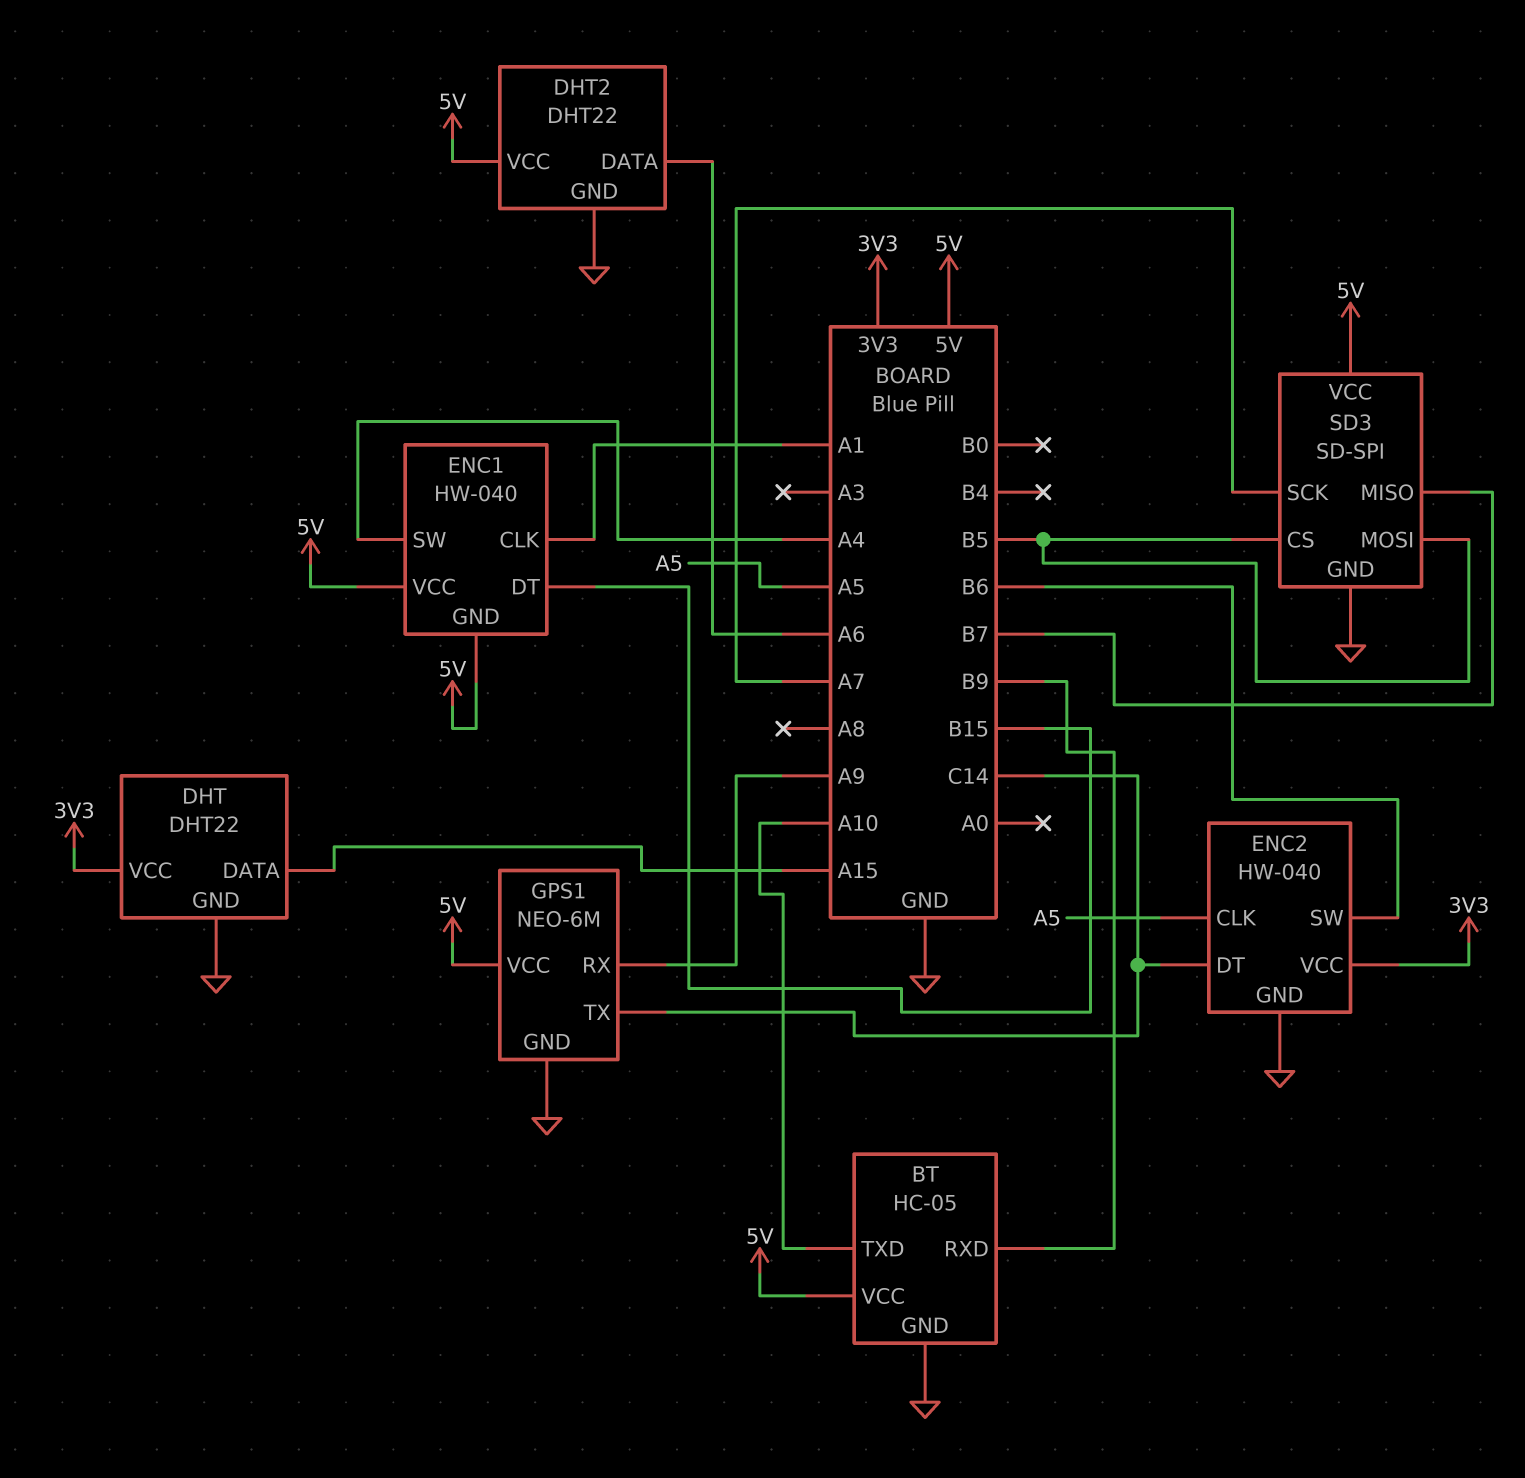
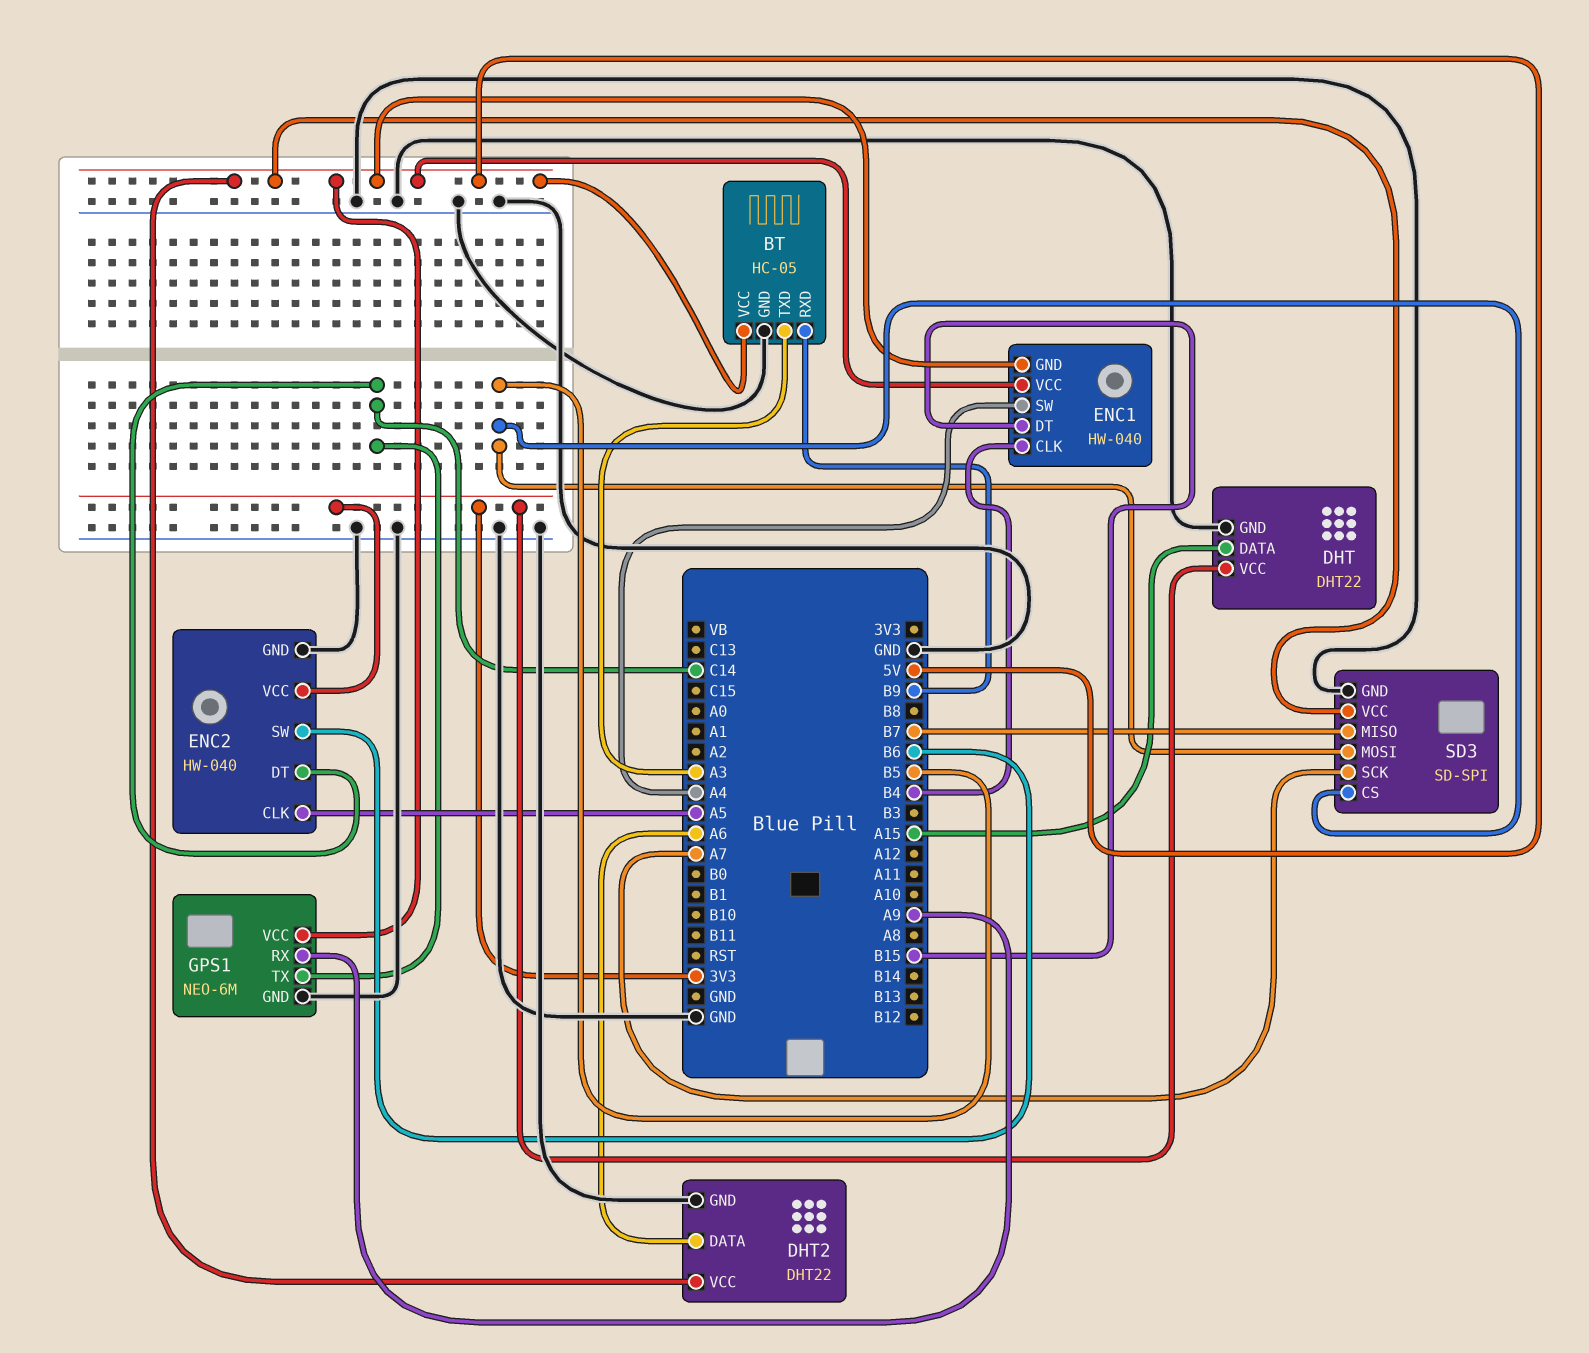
BT pin TXD: A10 -> A3
ENC1 pin CLK: A1 -> B4

